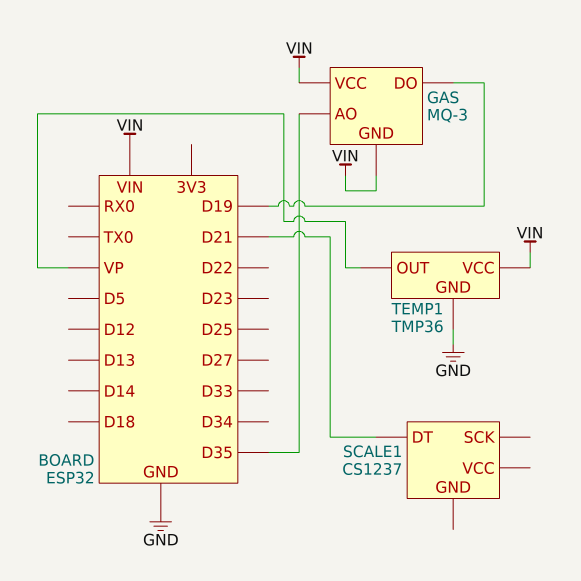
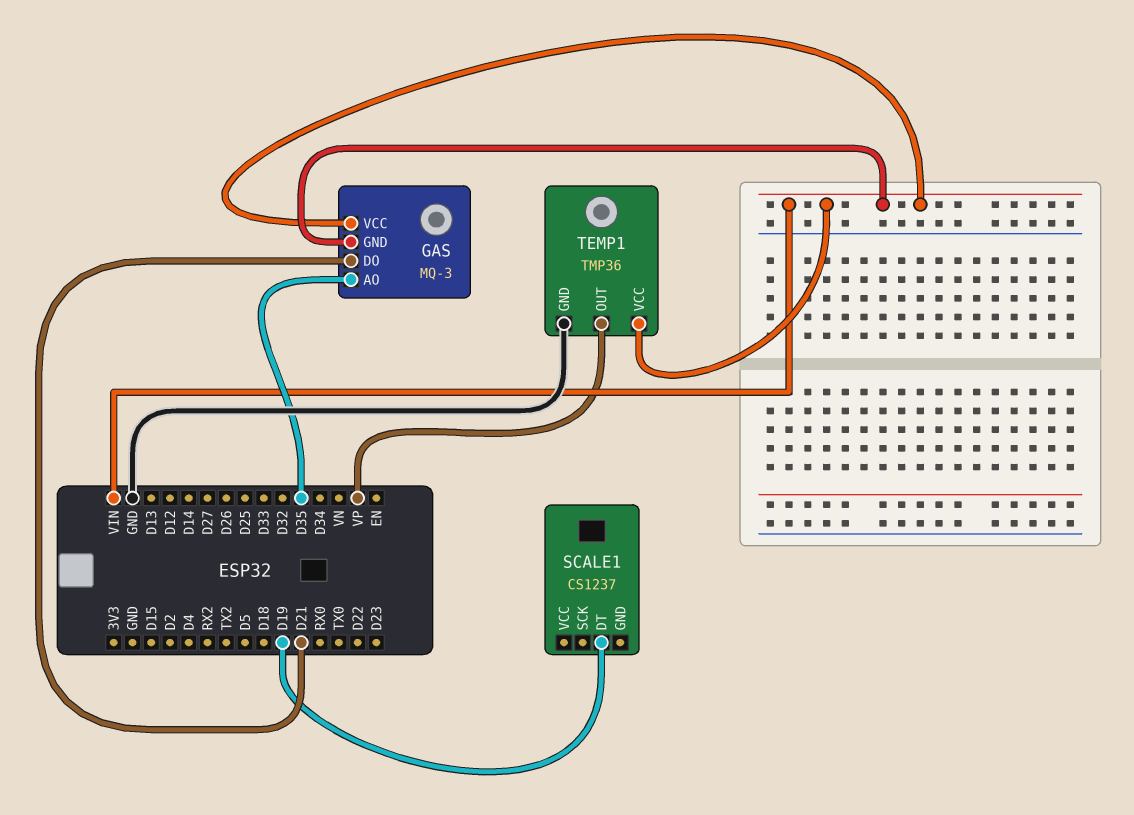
GAS pin DO: D19 -> D21
SCALE1 pin DT: D21 -> D19

